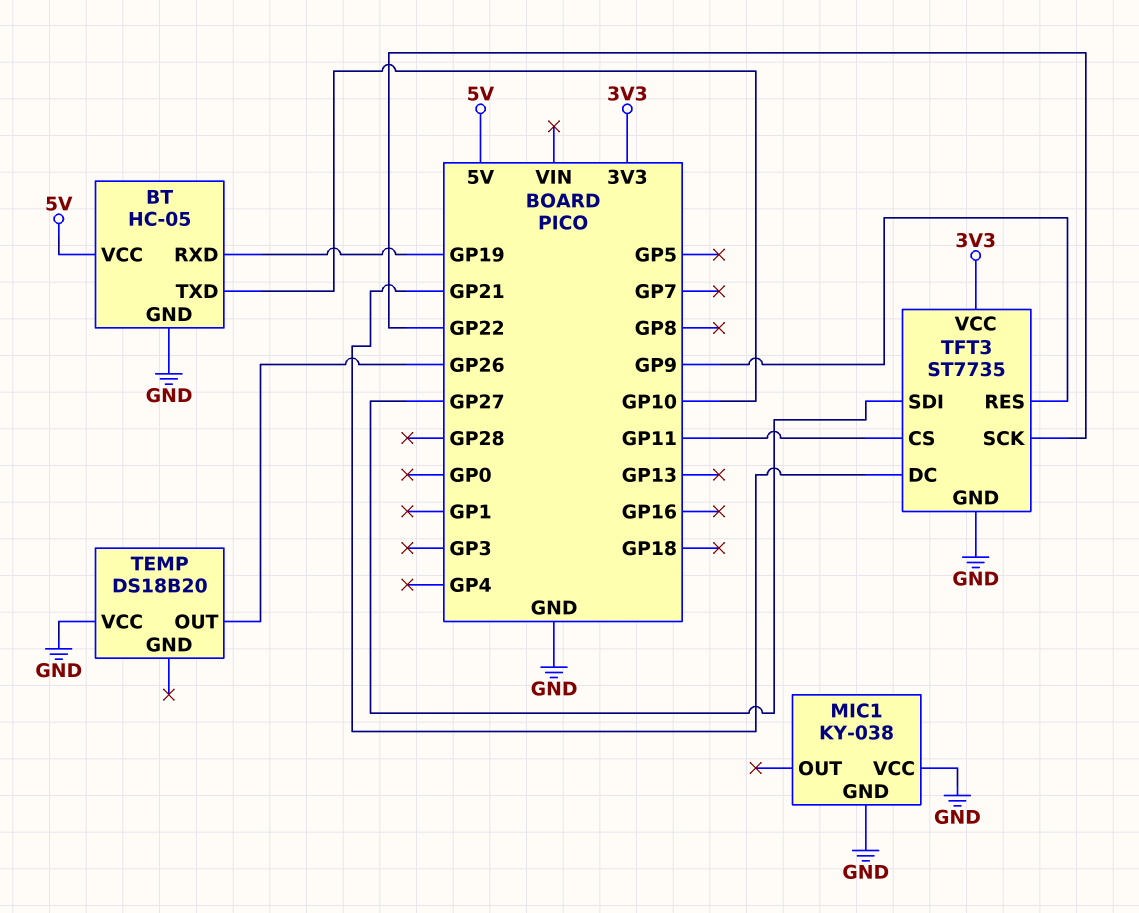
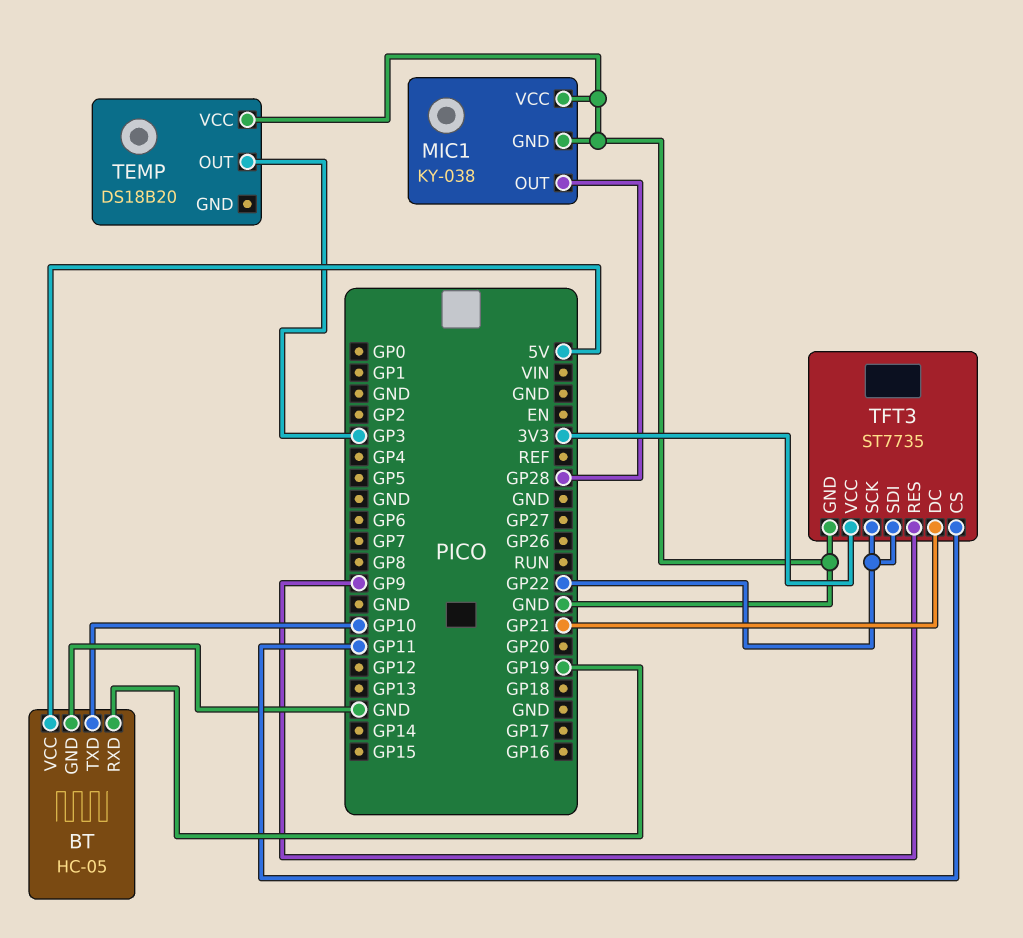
MIC1 pin OUT: none -> GP28
TEMP pin OUT: GP26 -> GP3
TFT3 pin SDI: GP27 -> GP22

